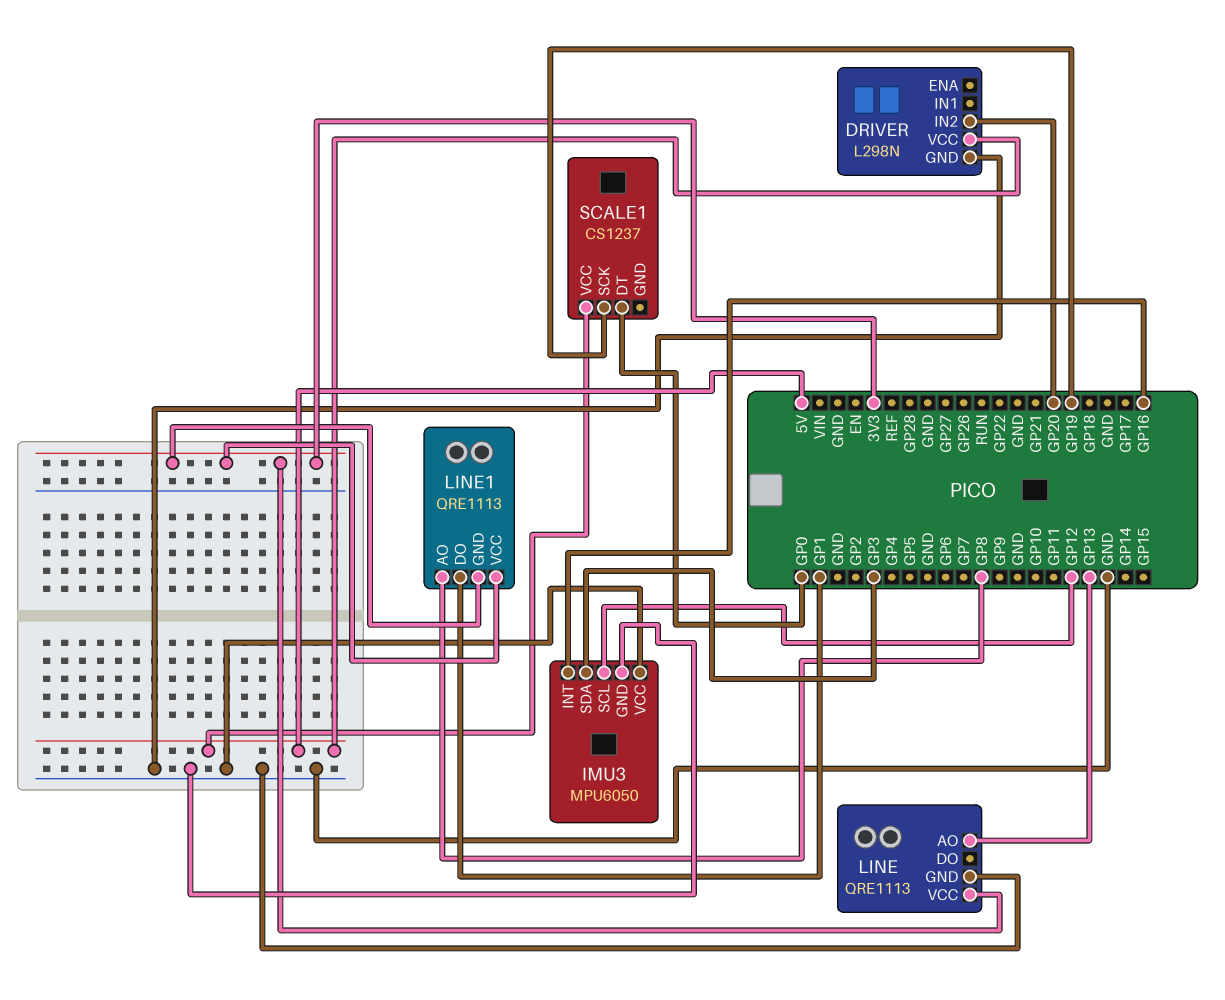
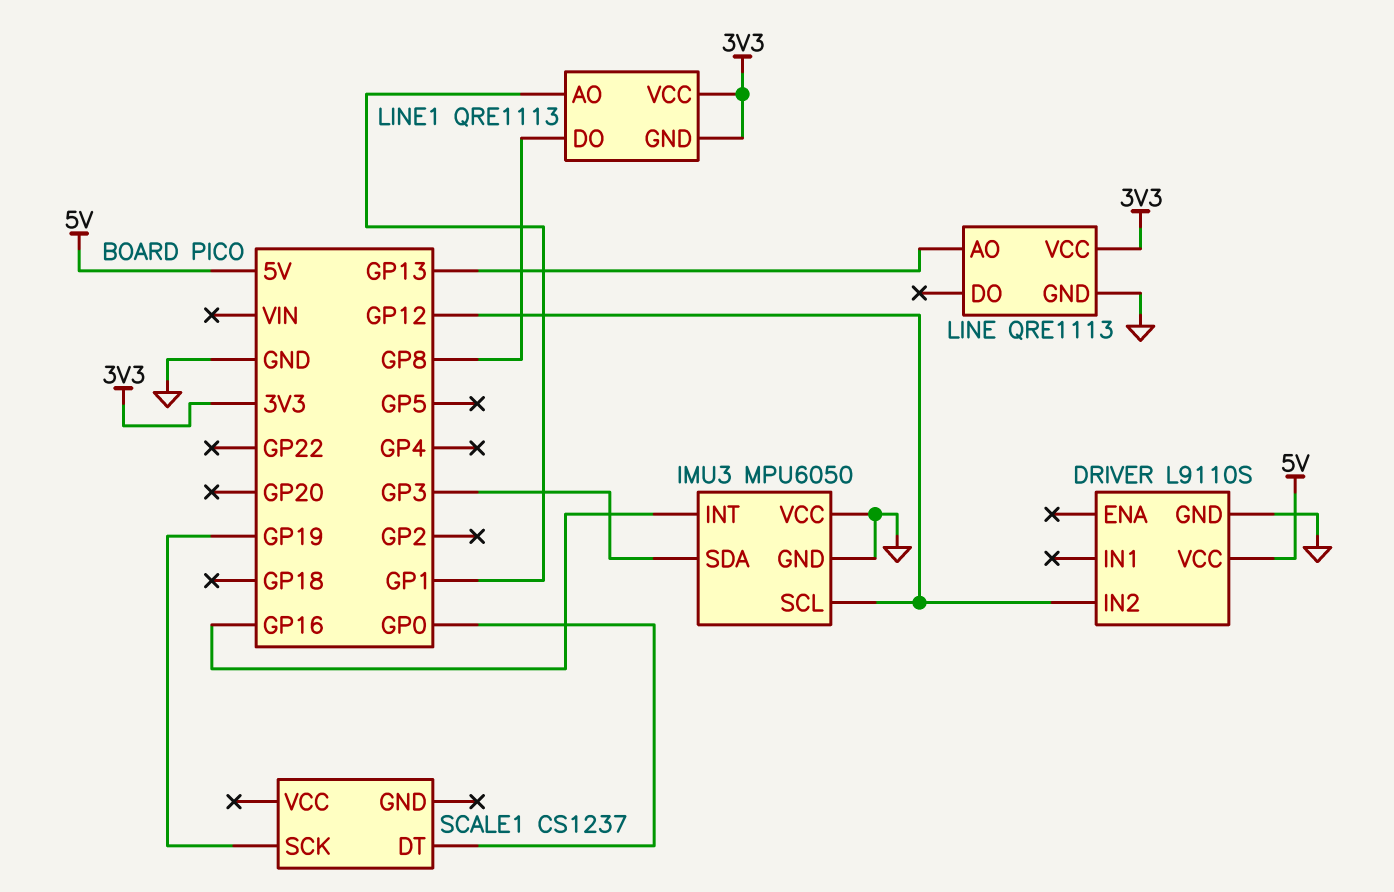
DRIVER: L298N -> L9110S
DRIVER pin IN2: GP20 -> GP12
LINE1 pin AO: GP8 -> GP1
LINE1 pin DO: GP1 -> GP8
SCALE1 pin VCC: 5V -> none

